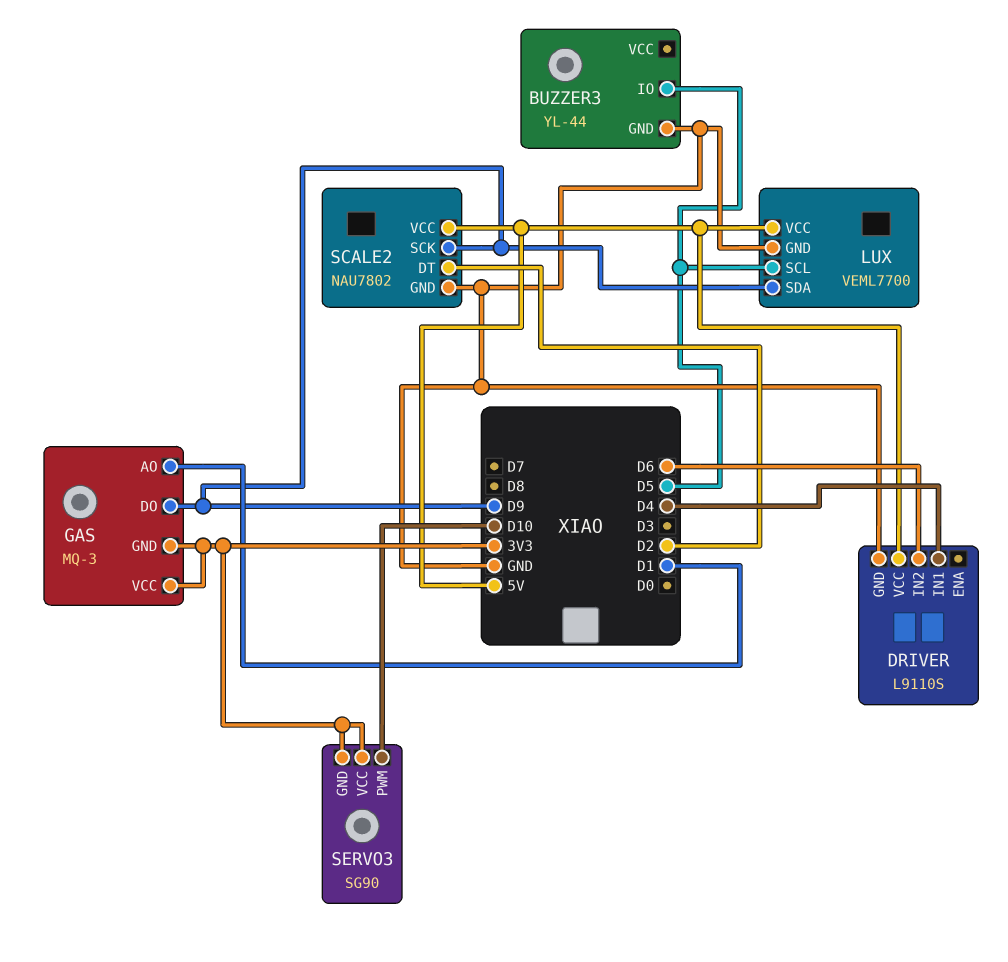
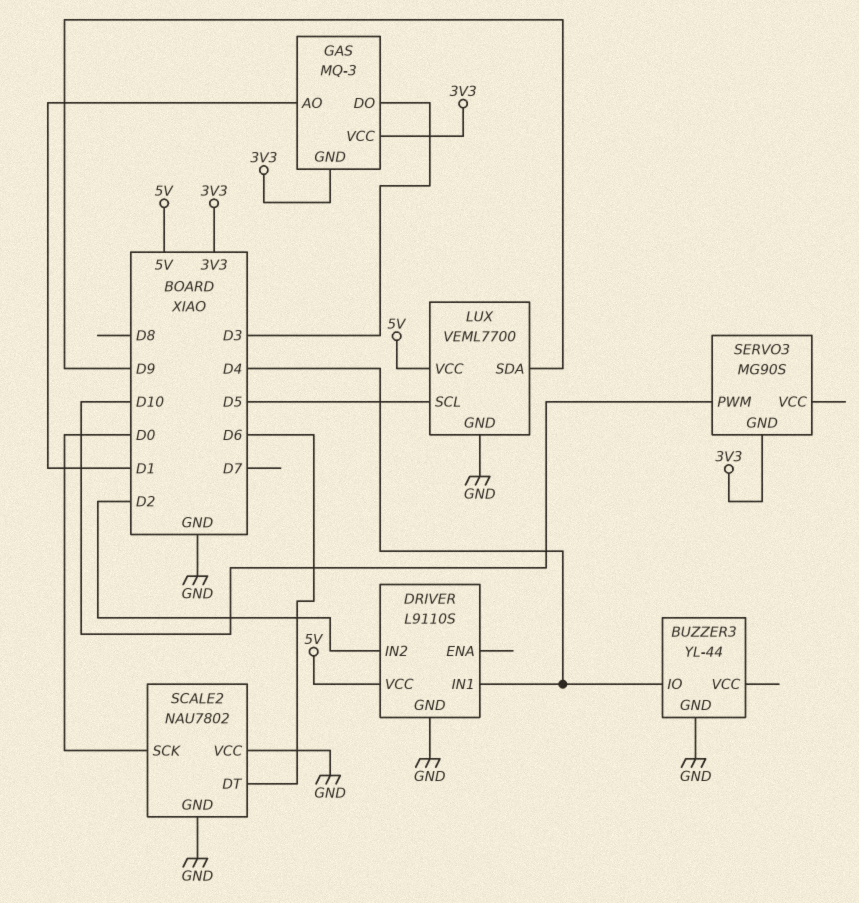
BUZZER3 pin IO: D5 -> D4
DRIVER pin IN2: D6 -> D2
GAS pin DO: D9 -> D3
SCALE2 pin DT: D2 -> D6
SCALE2 pin SCK: D9 -> D0
SCALE2 pin VCC: 5V -> GND
SERVO3: SG90 -> MG90S
SERVO3 pin VCC: 3V3 -> none

